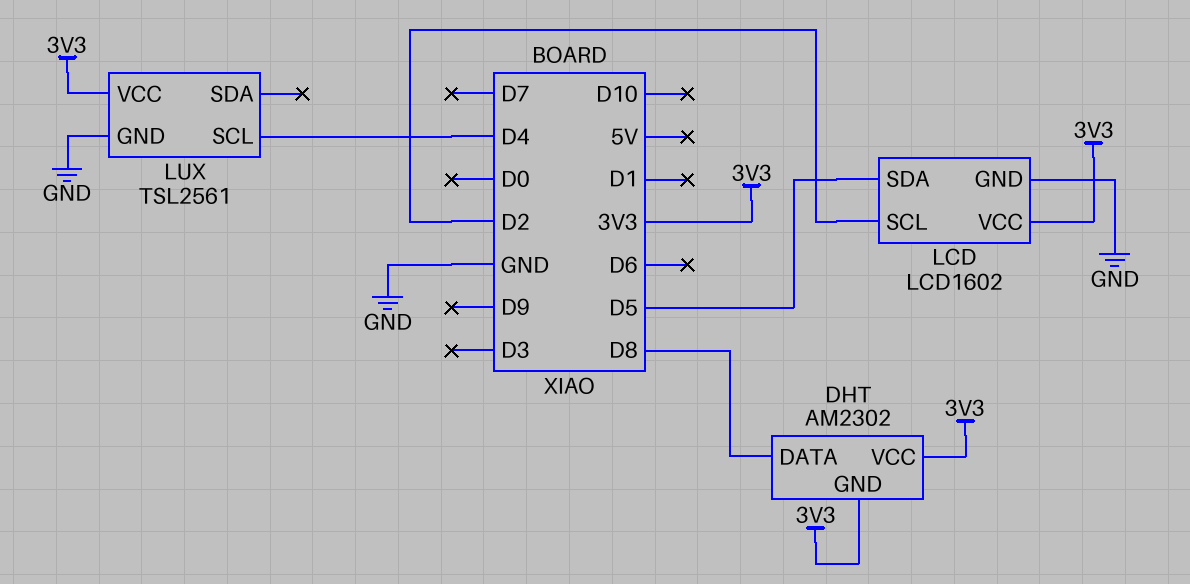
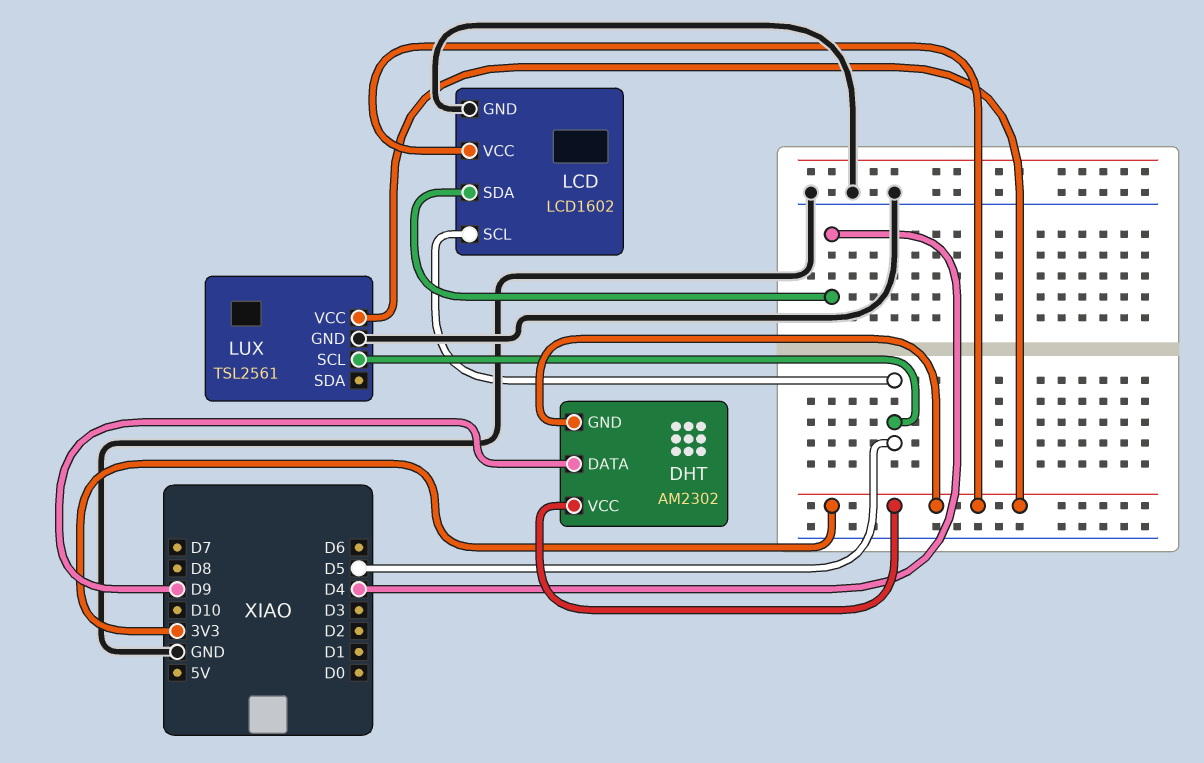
DHT pin DATA: D8 -> D9
LCD pin SCL: D2 -> D5
LCD pin SDA: D5 -> D4
LUX pin SCL: D4 -> D5

